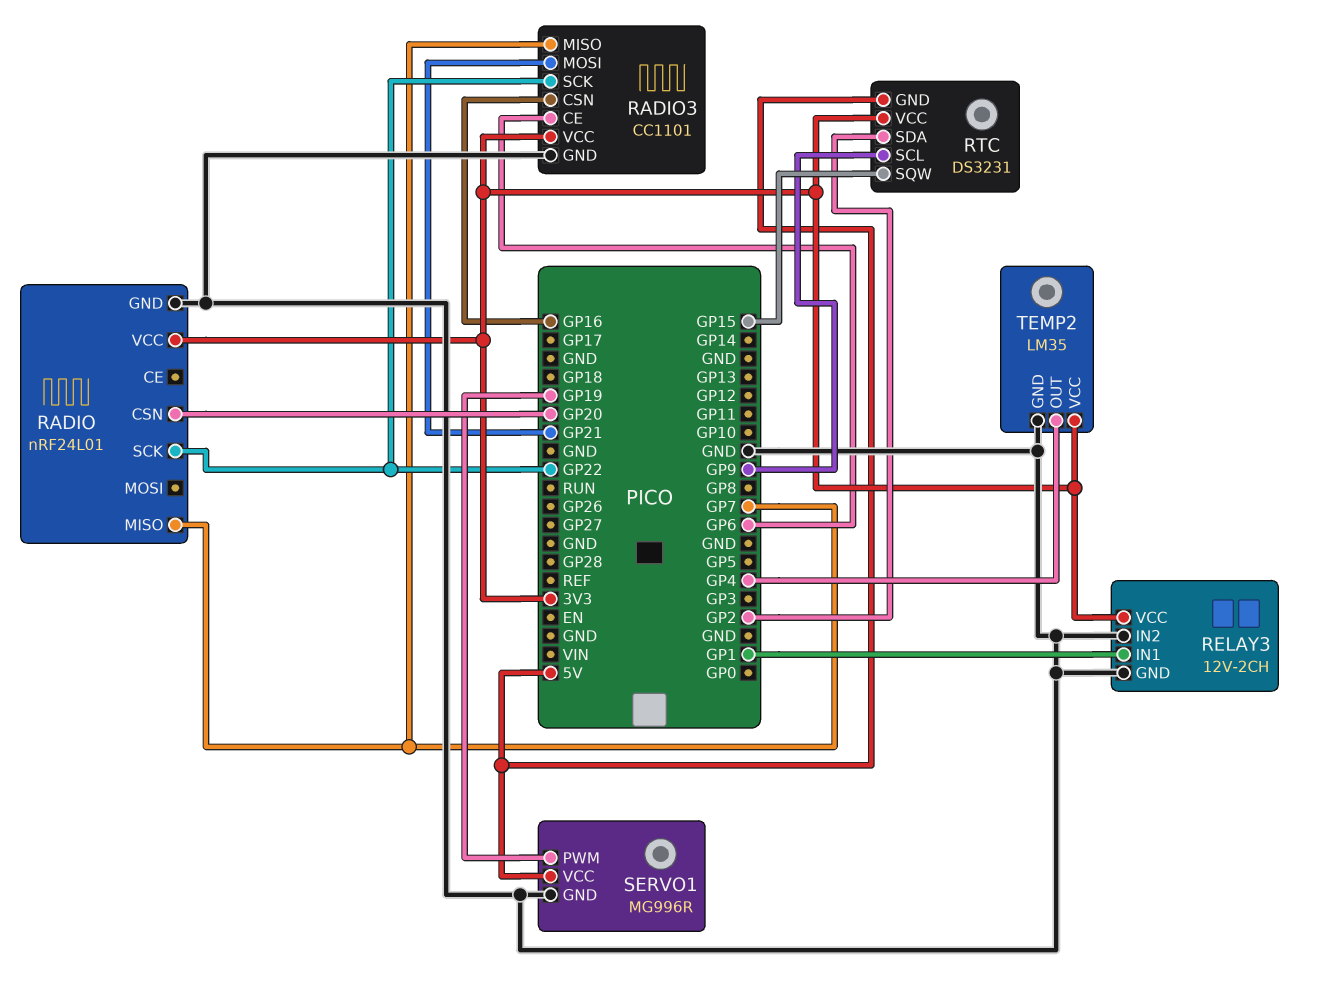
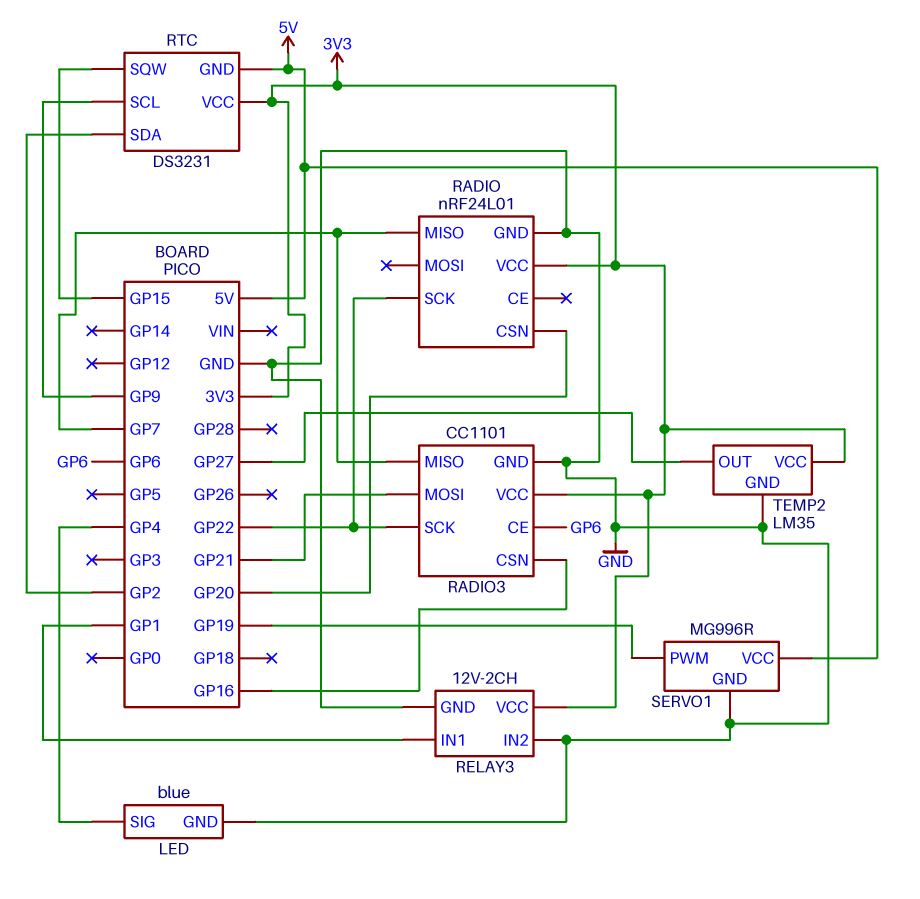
LED: none -> blue
LED pin GND: none -> GND
LED pin SIG: none -> GP4
TEMP2 pin OUT: GP4 -> GP27

